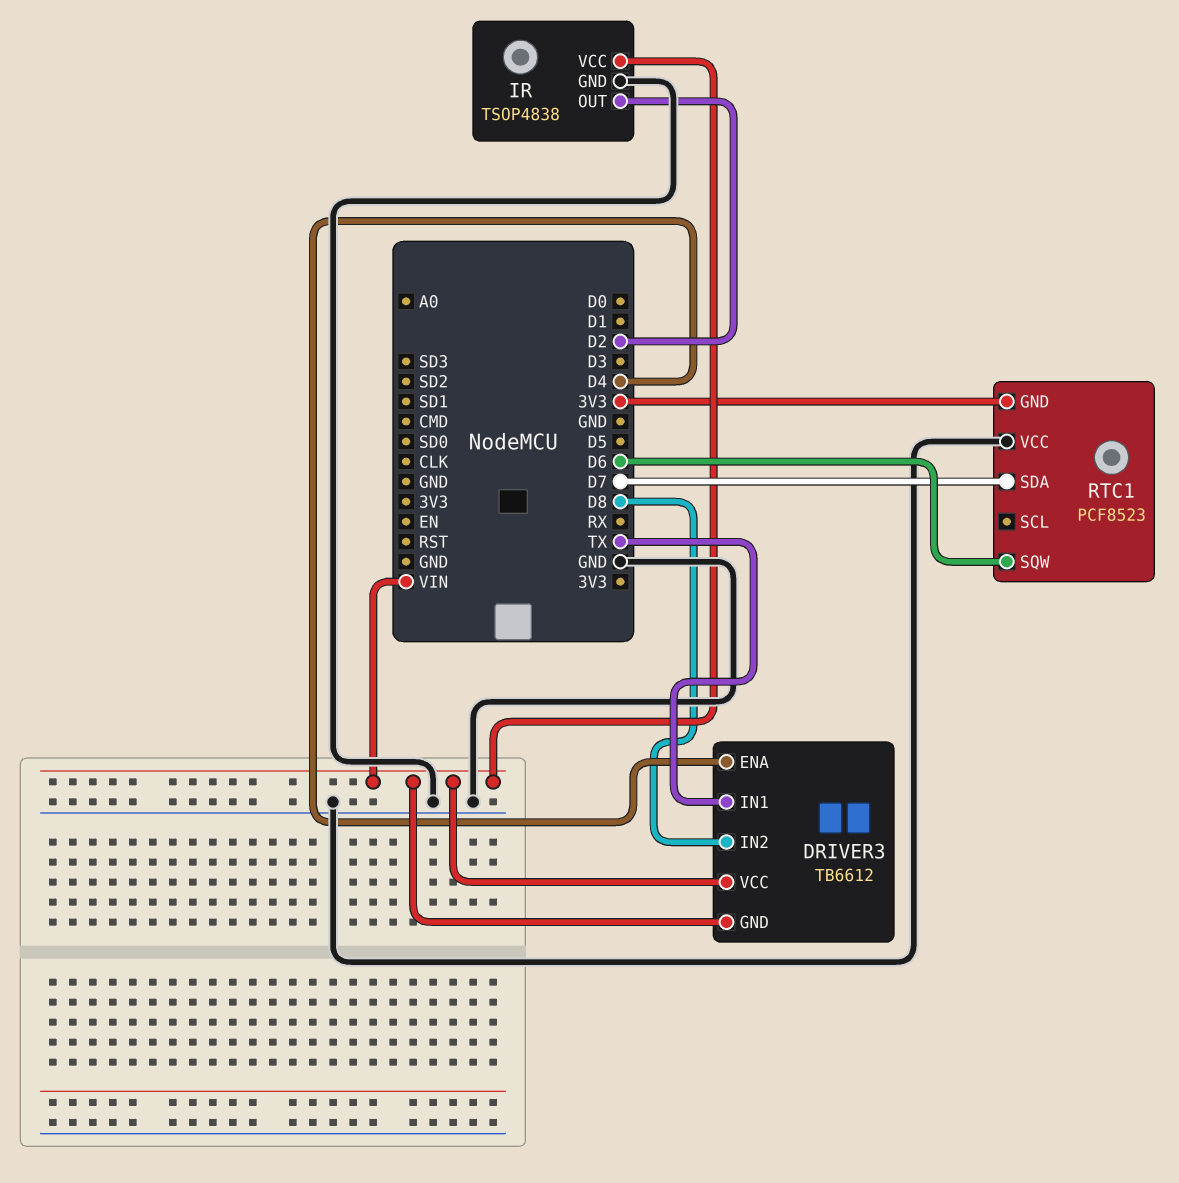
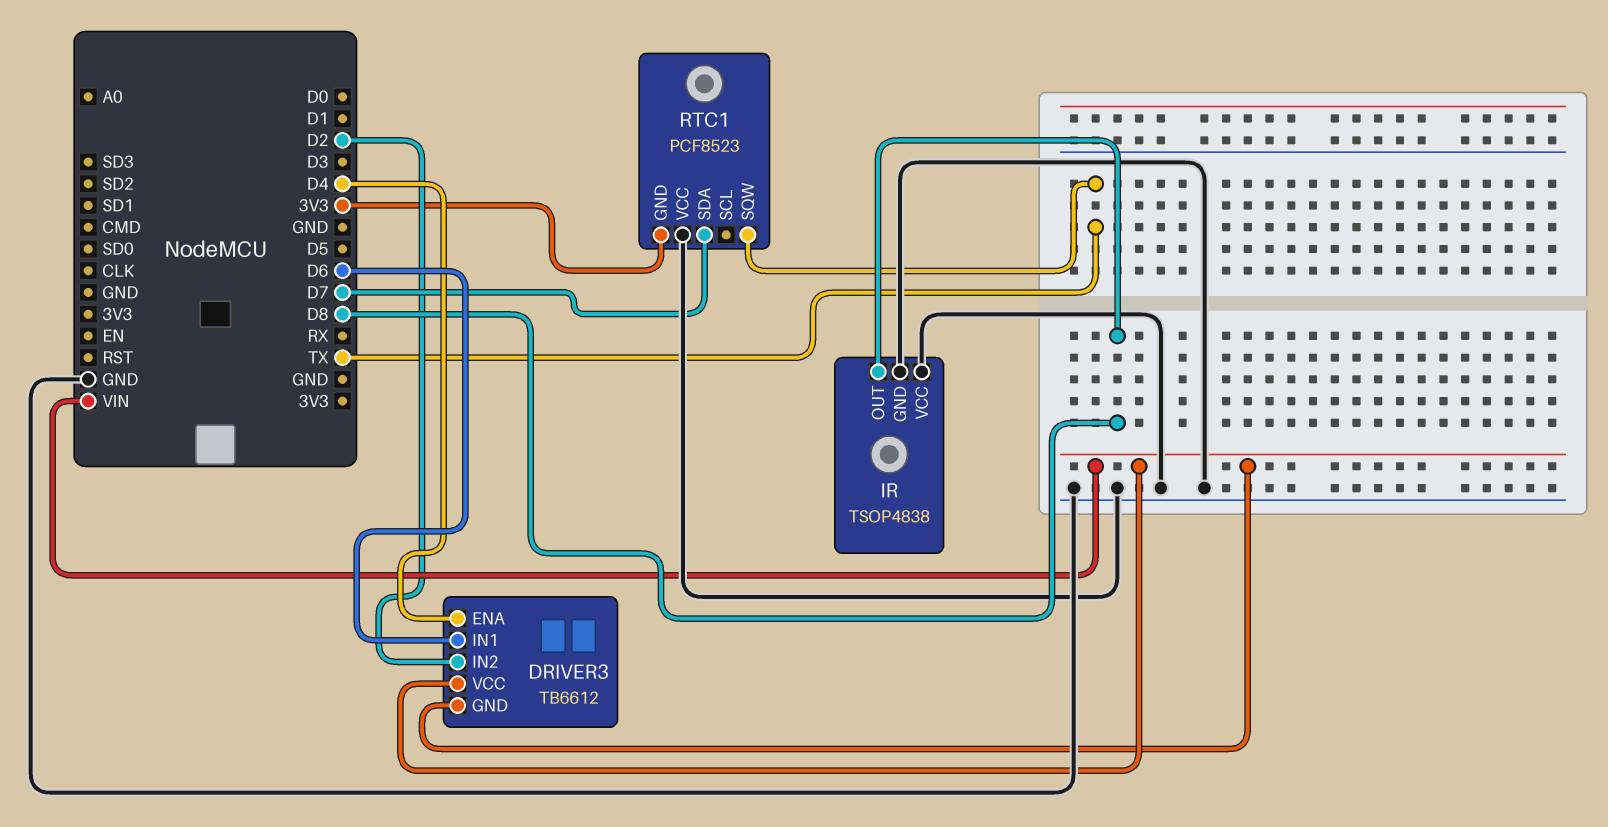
DRIVER3 pin IN1: TX -> D6
DRIVER3 pin IN2: D8 -> D2
IR pin OUT: D2 -> D8
IR pin VCC: VIN -> GND
RTC1 pin SQW: D6 -> TX

